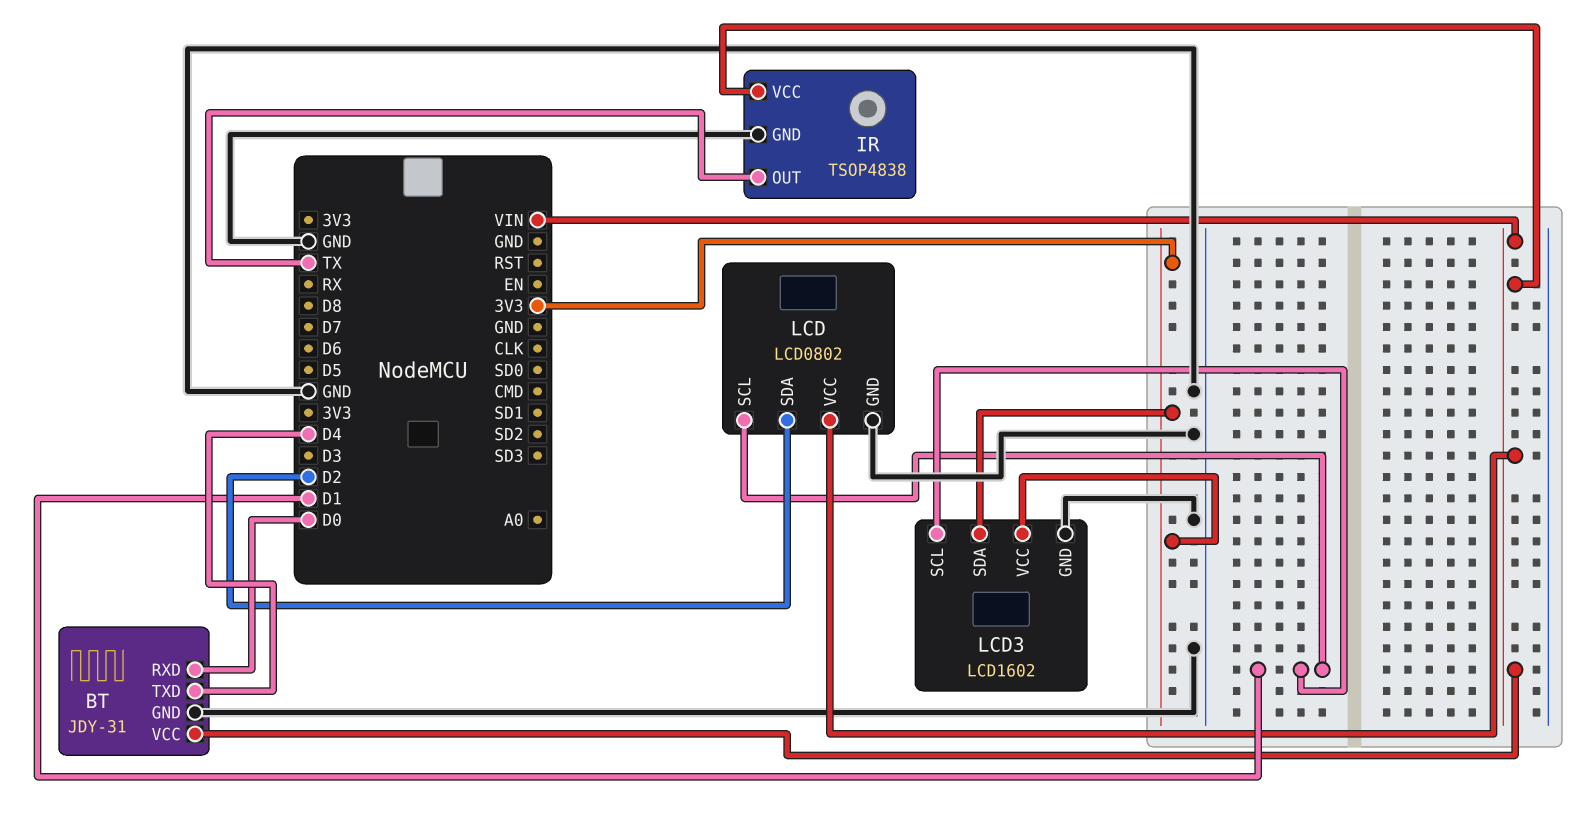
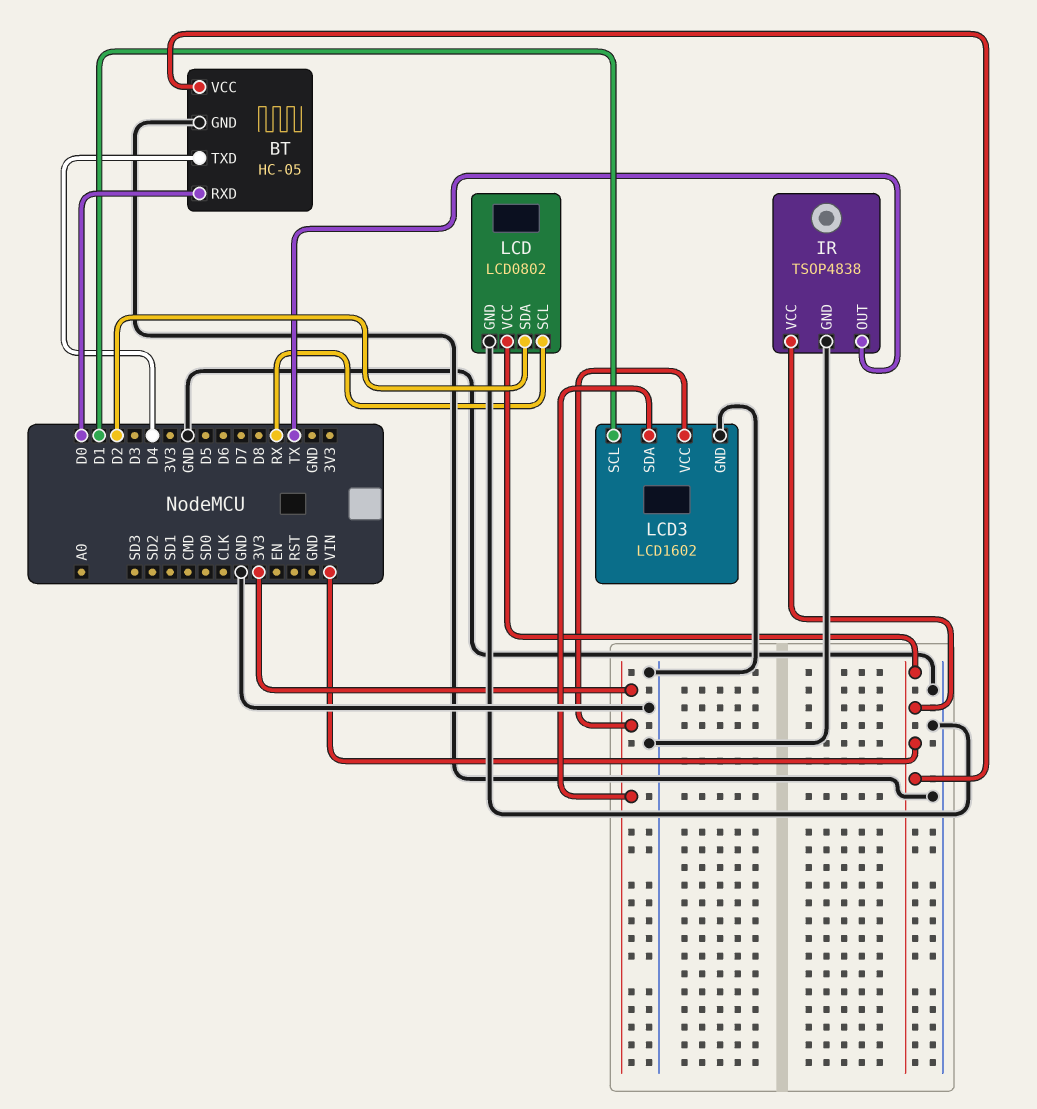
BT: JDY-31 -> HC-05
LCD pin SCL: D1 -> RX

